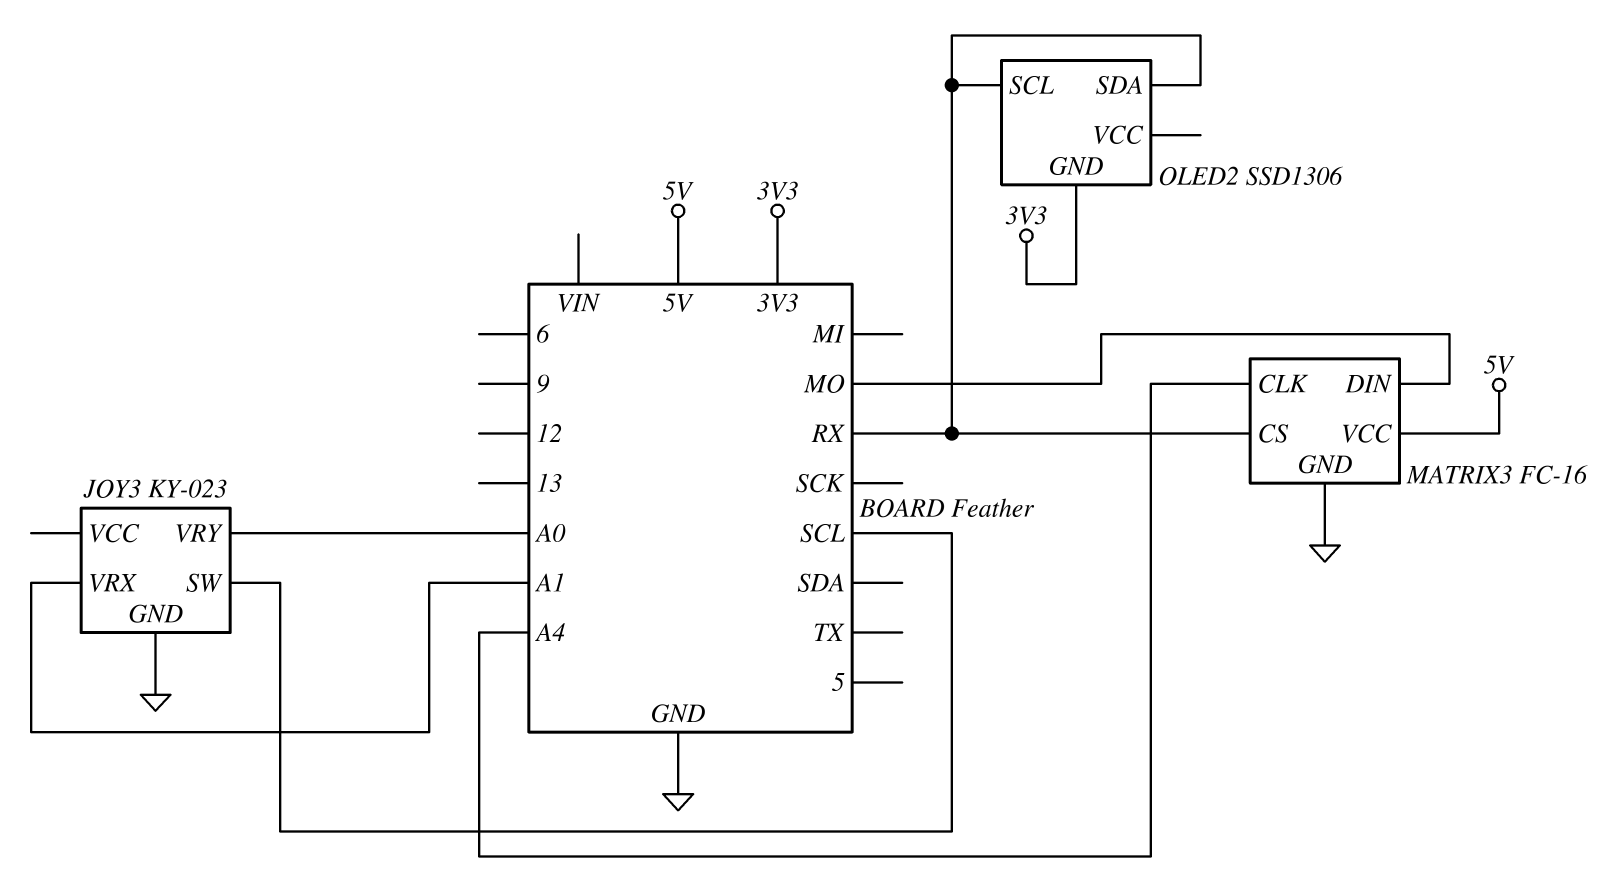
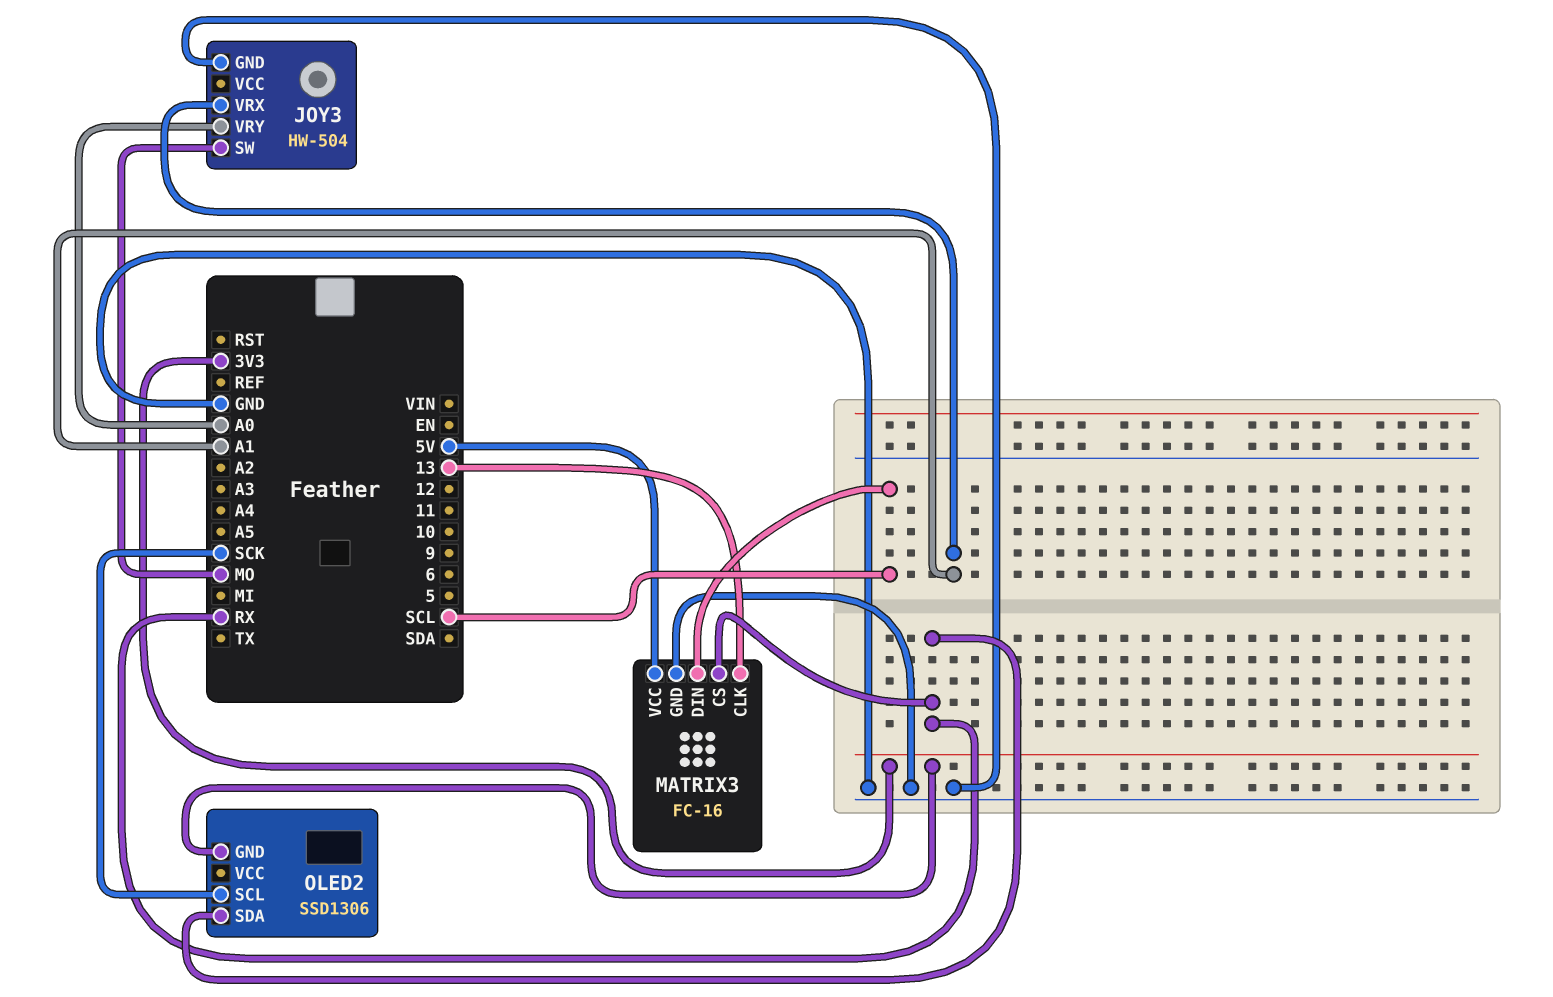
JOY3: KY-023 -> HW-504
JOY3 pin SW: SCL -> MO
MATRIX3 pin CLK: A4 -> 13
MATRIX3 pin DIN: MO -> SCL
OLED2 pin SCL: RX -> SCK

